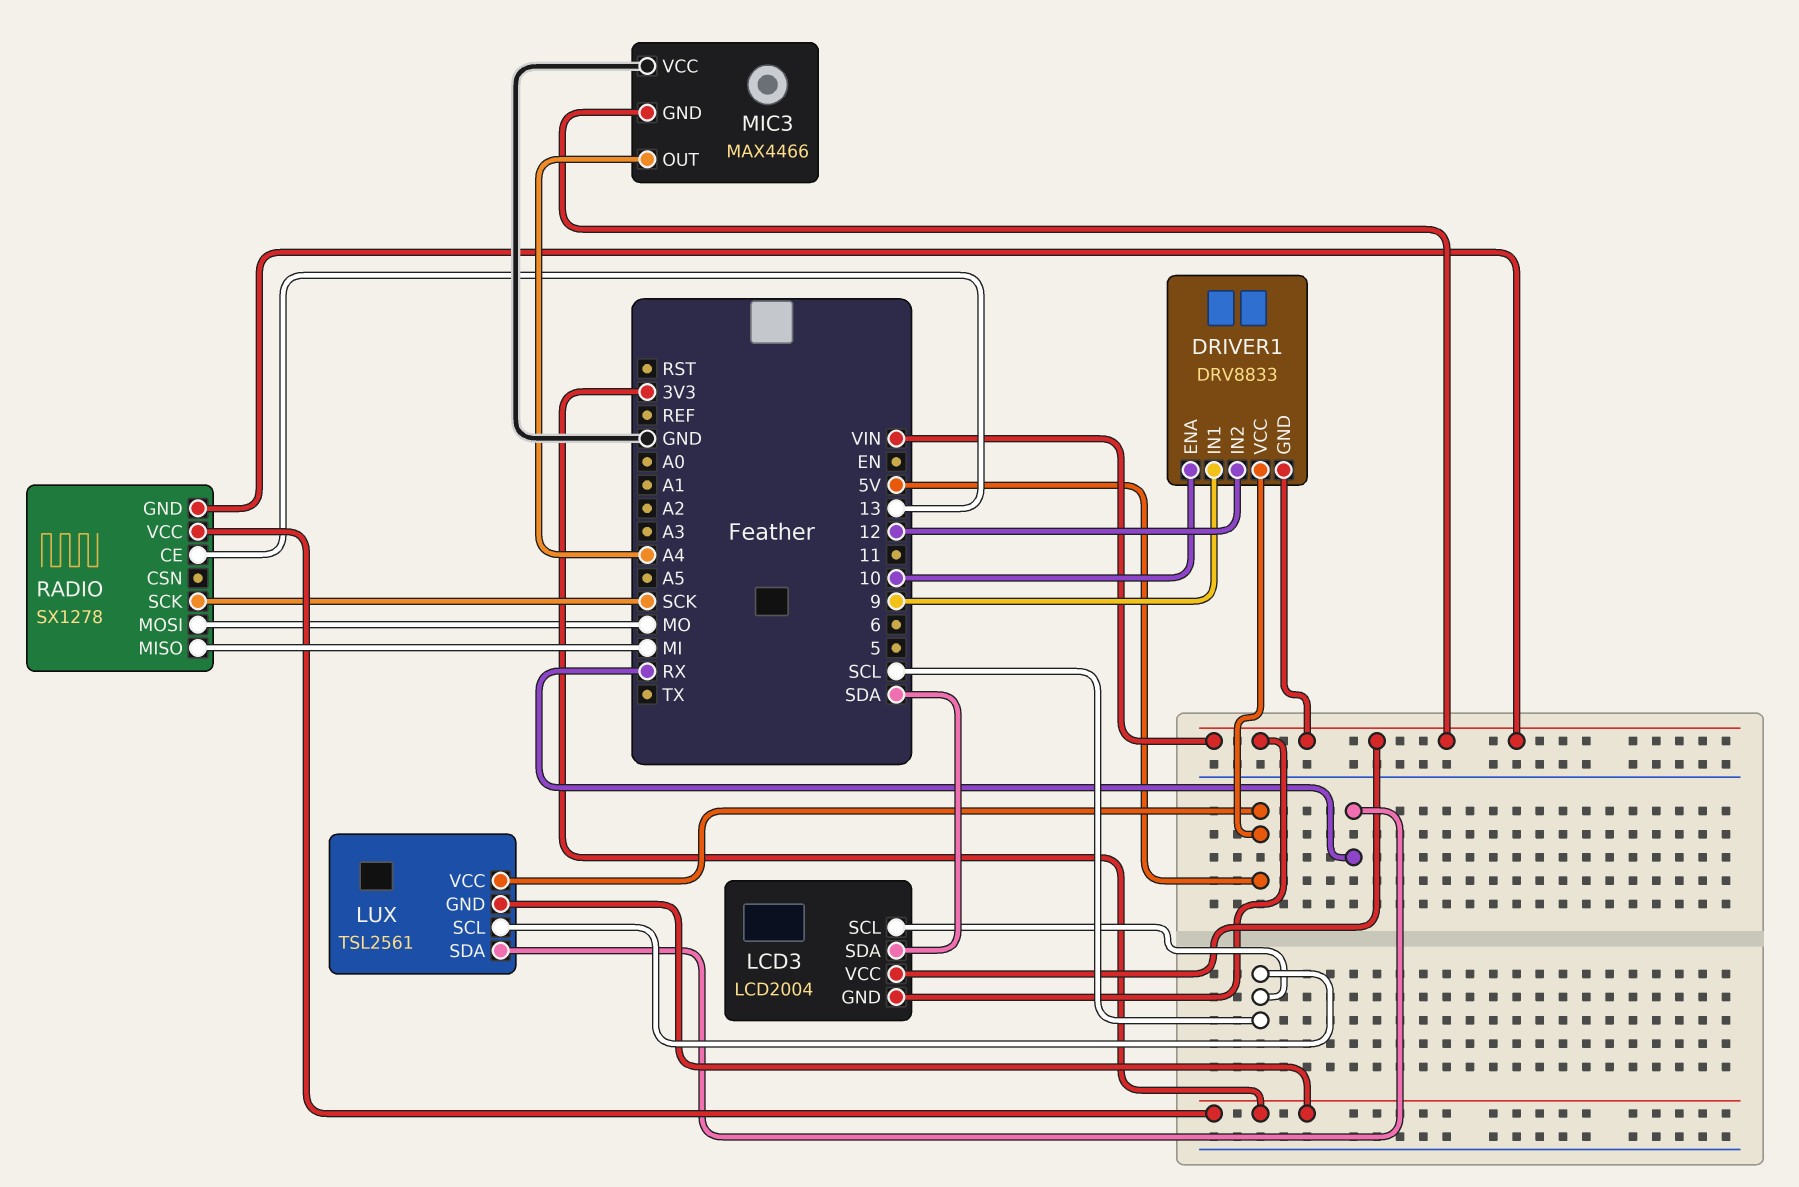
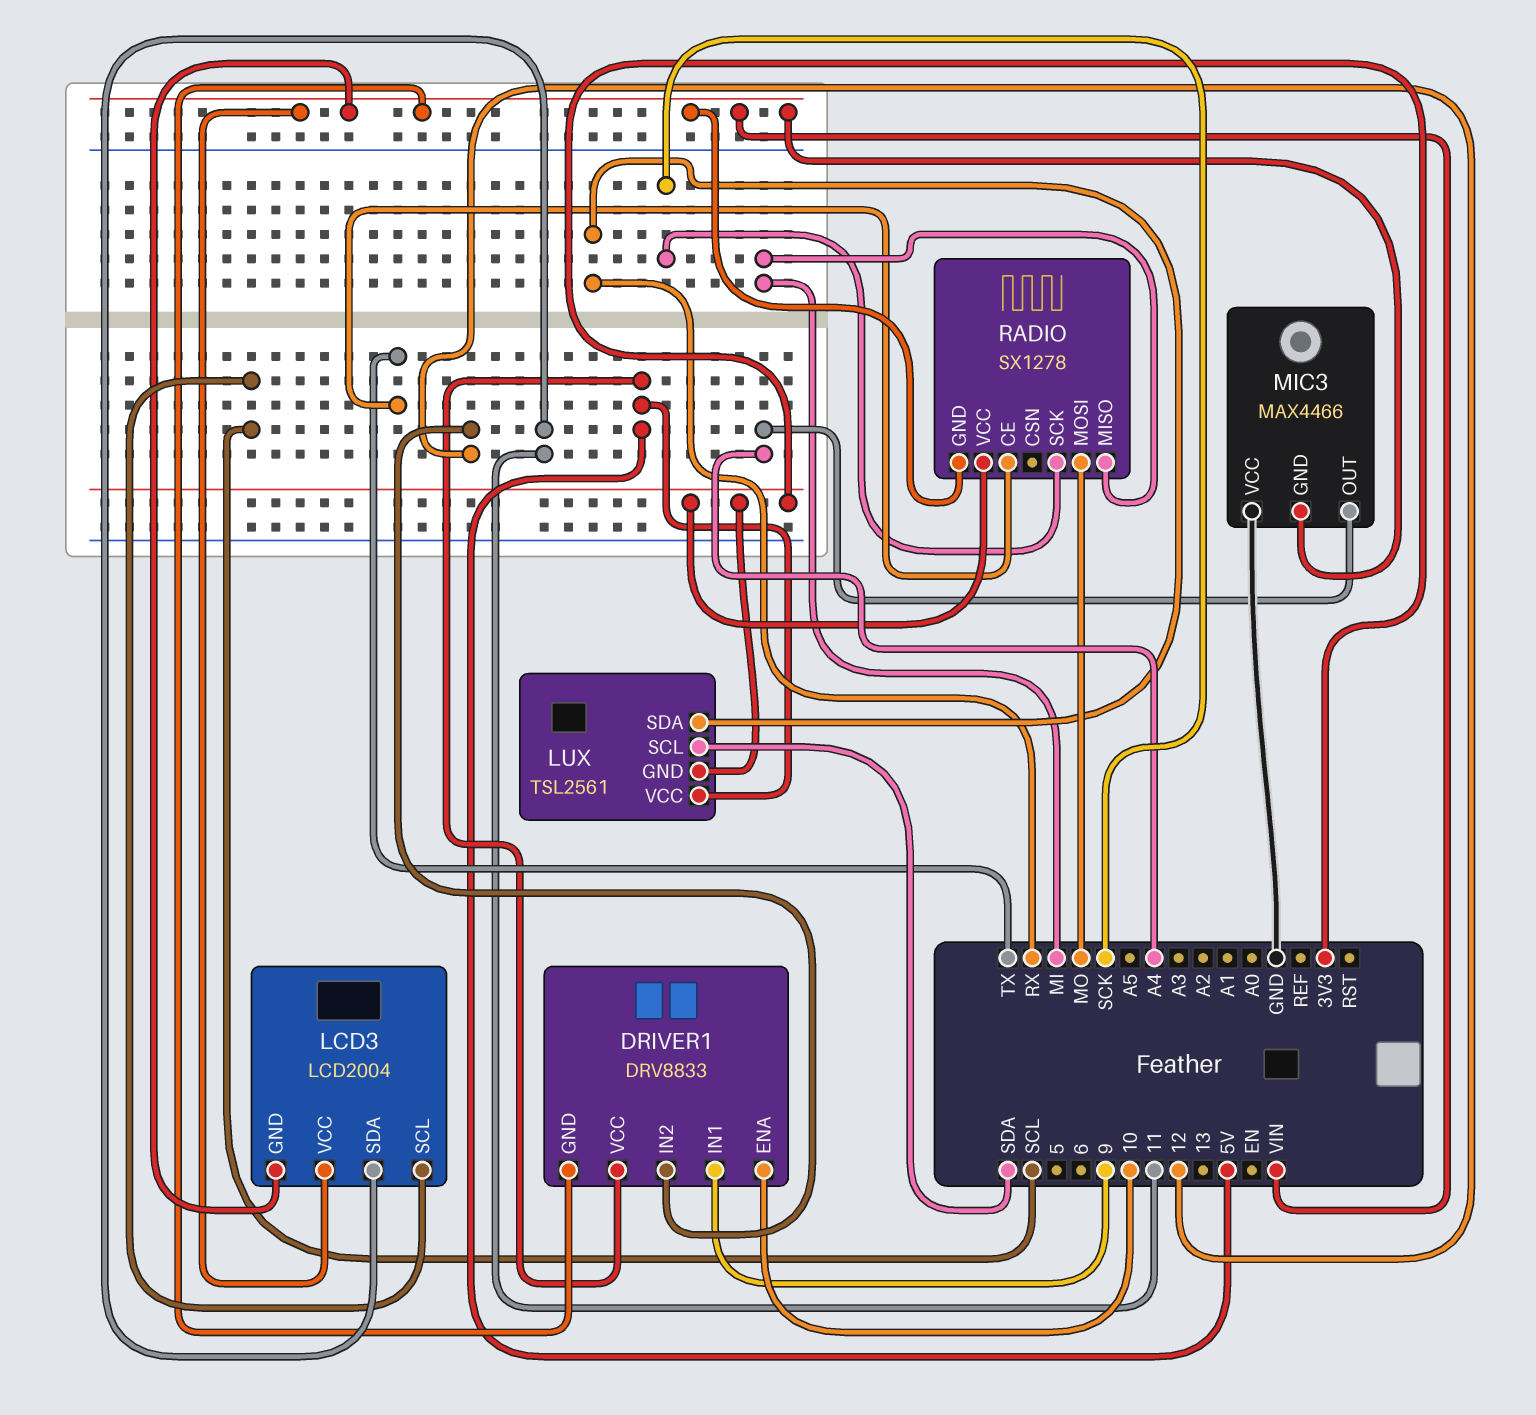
LCD3 pin SDA: SDA -> 11
LUX pin SCL: SCL -> SDA
RADIO pin CE: 13 -> TX

